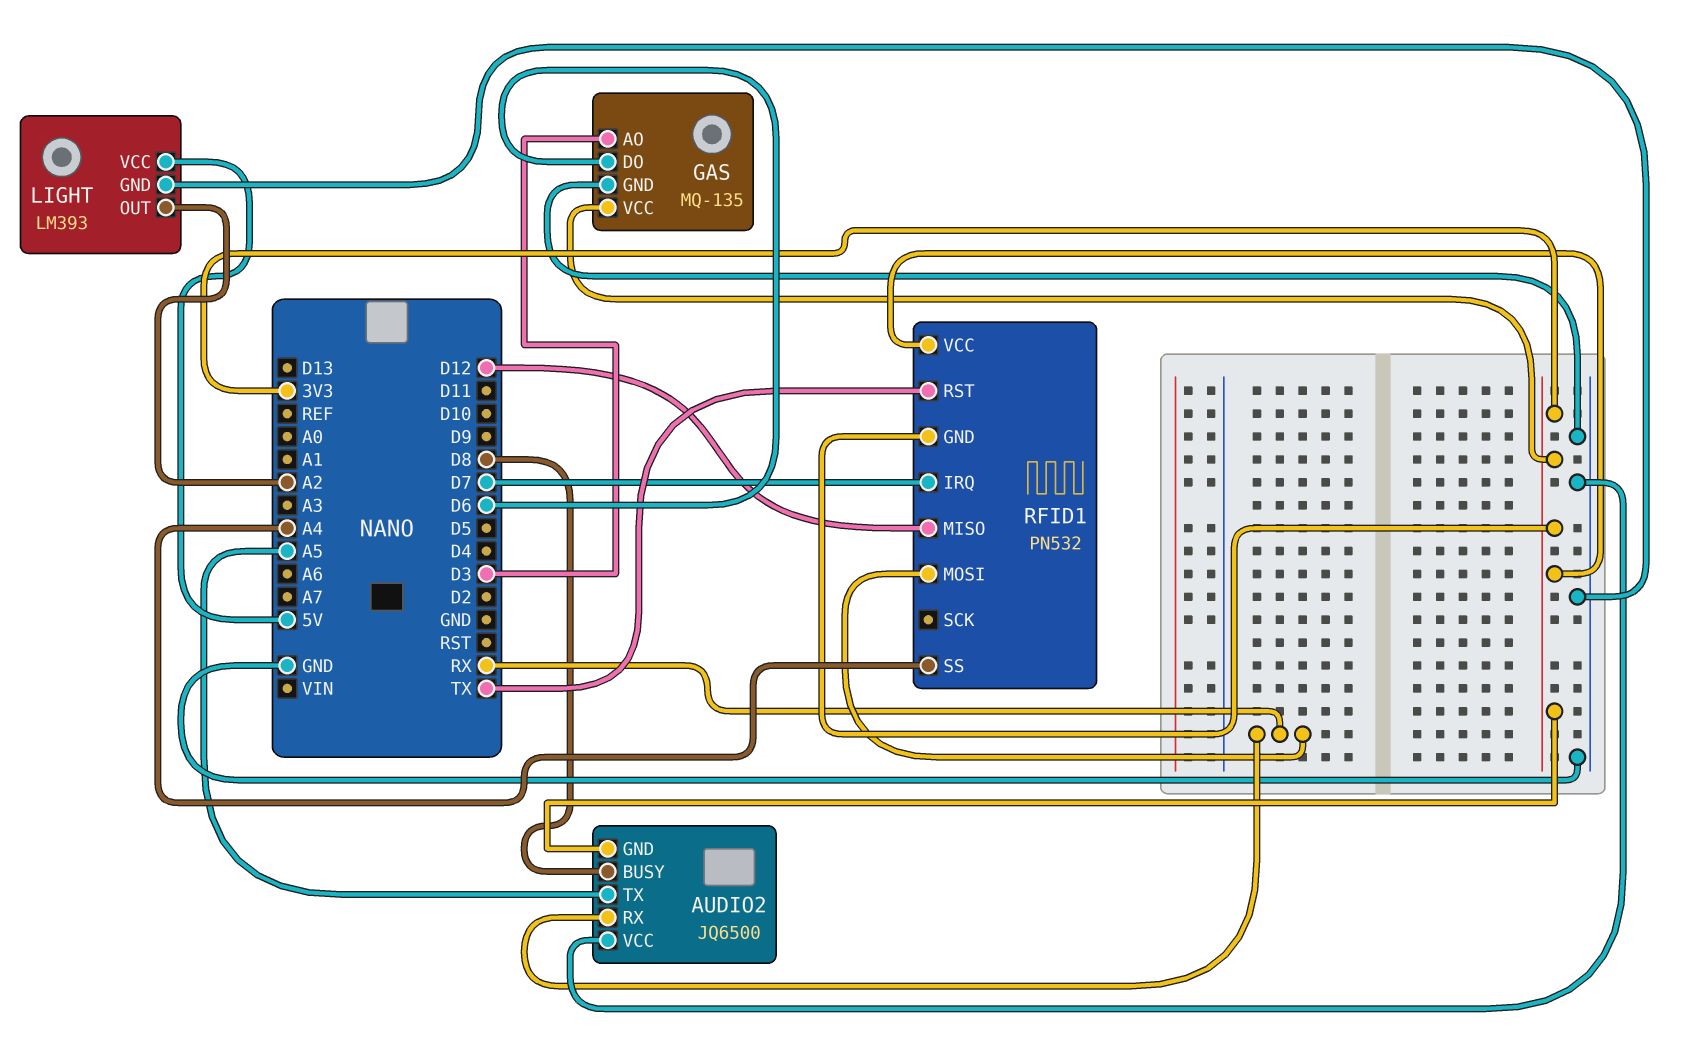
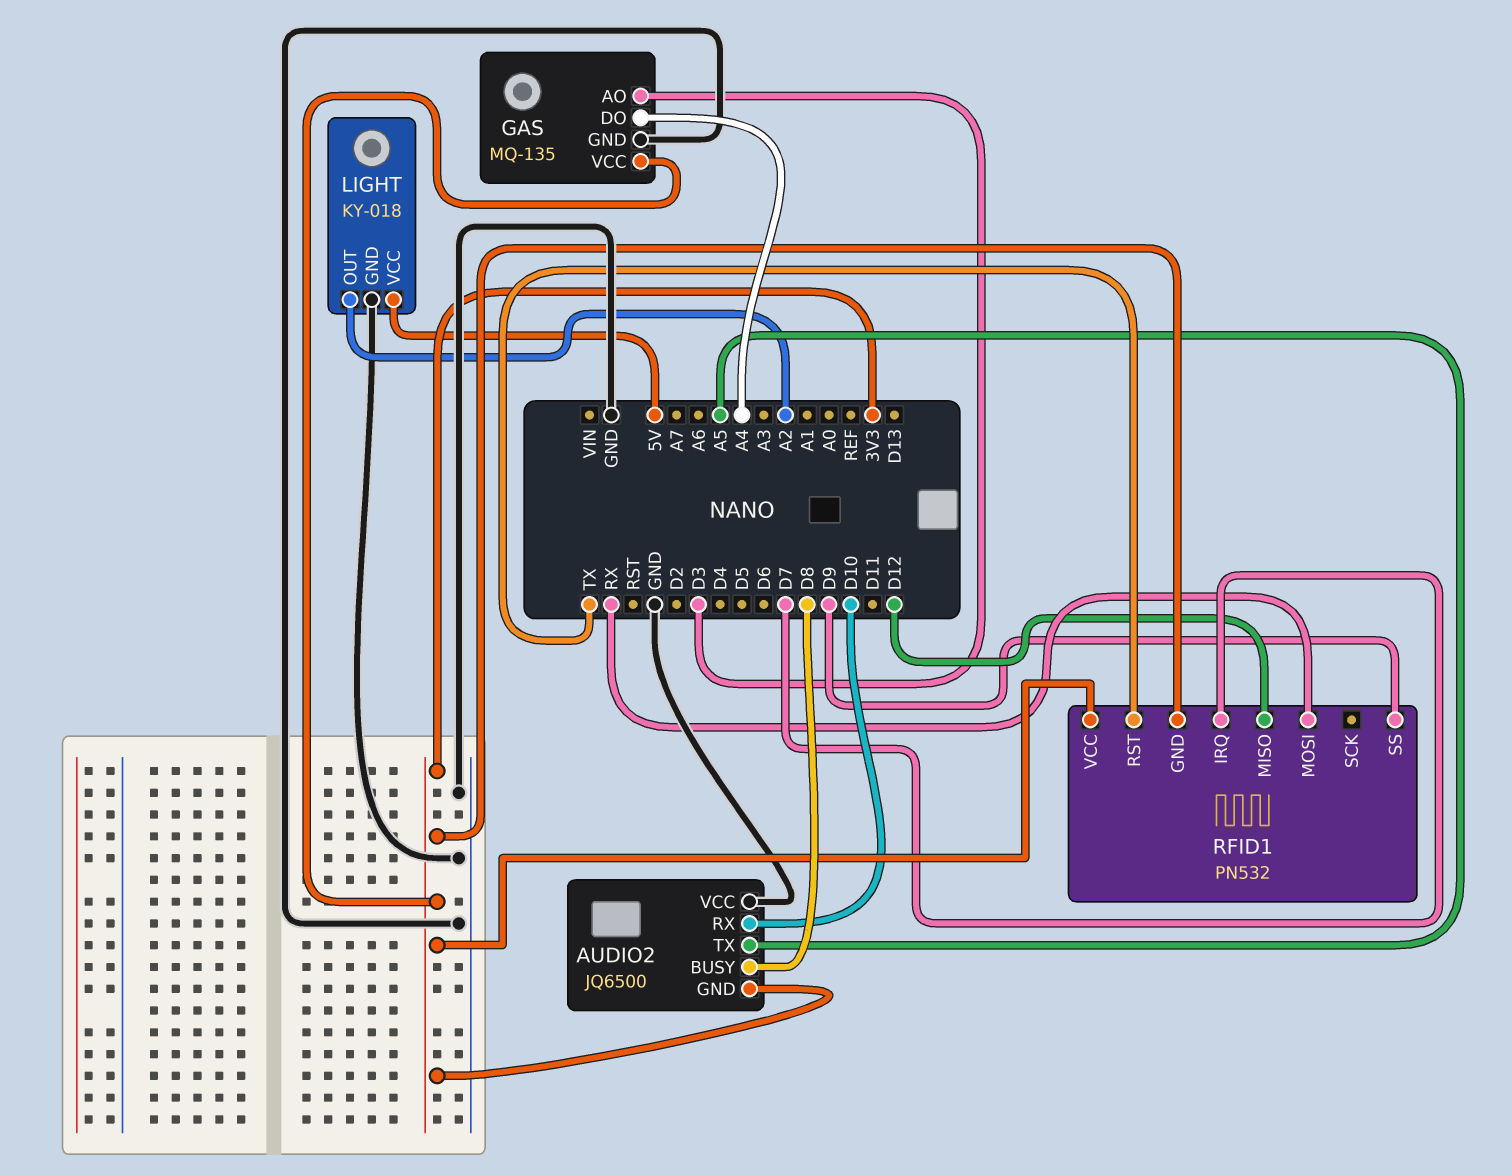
AUDIO2 pin RX: RX -> D10
GAS pin DO: D6 -> A4
LIGHT: LM393 -> KY-018
RFID1 pin SS: A4 -> D9

